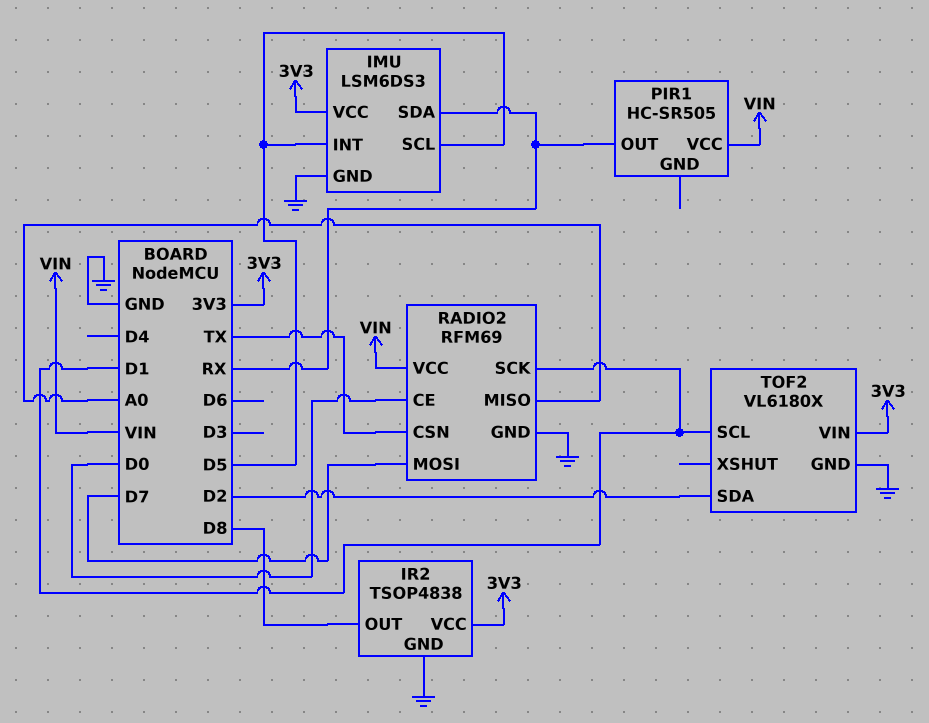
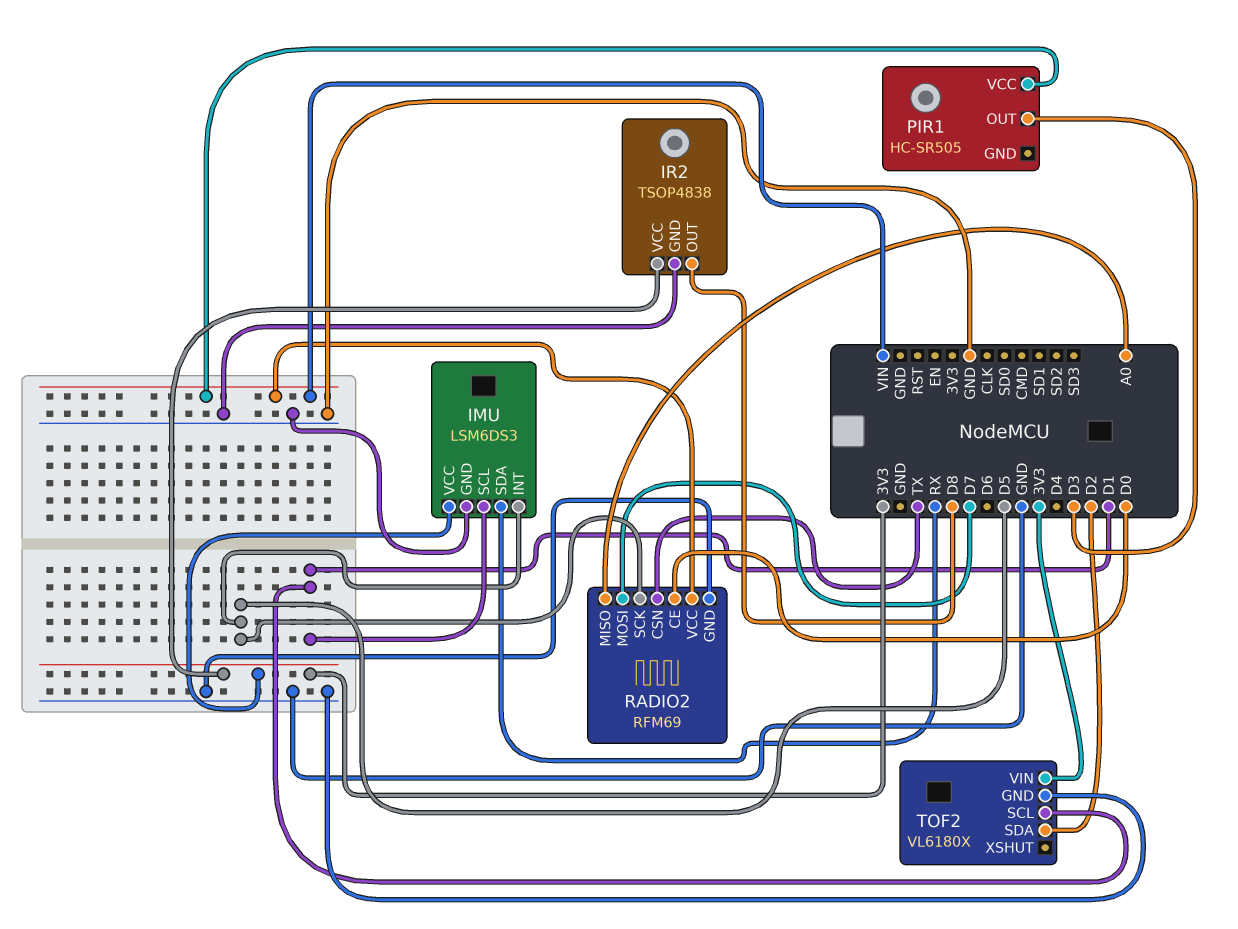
IMU pin SCL: D5 -> D1
PIR1 pin OUT: RX -> D3
RADIO2 pin SCK: D1 -> D5

